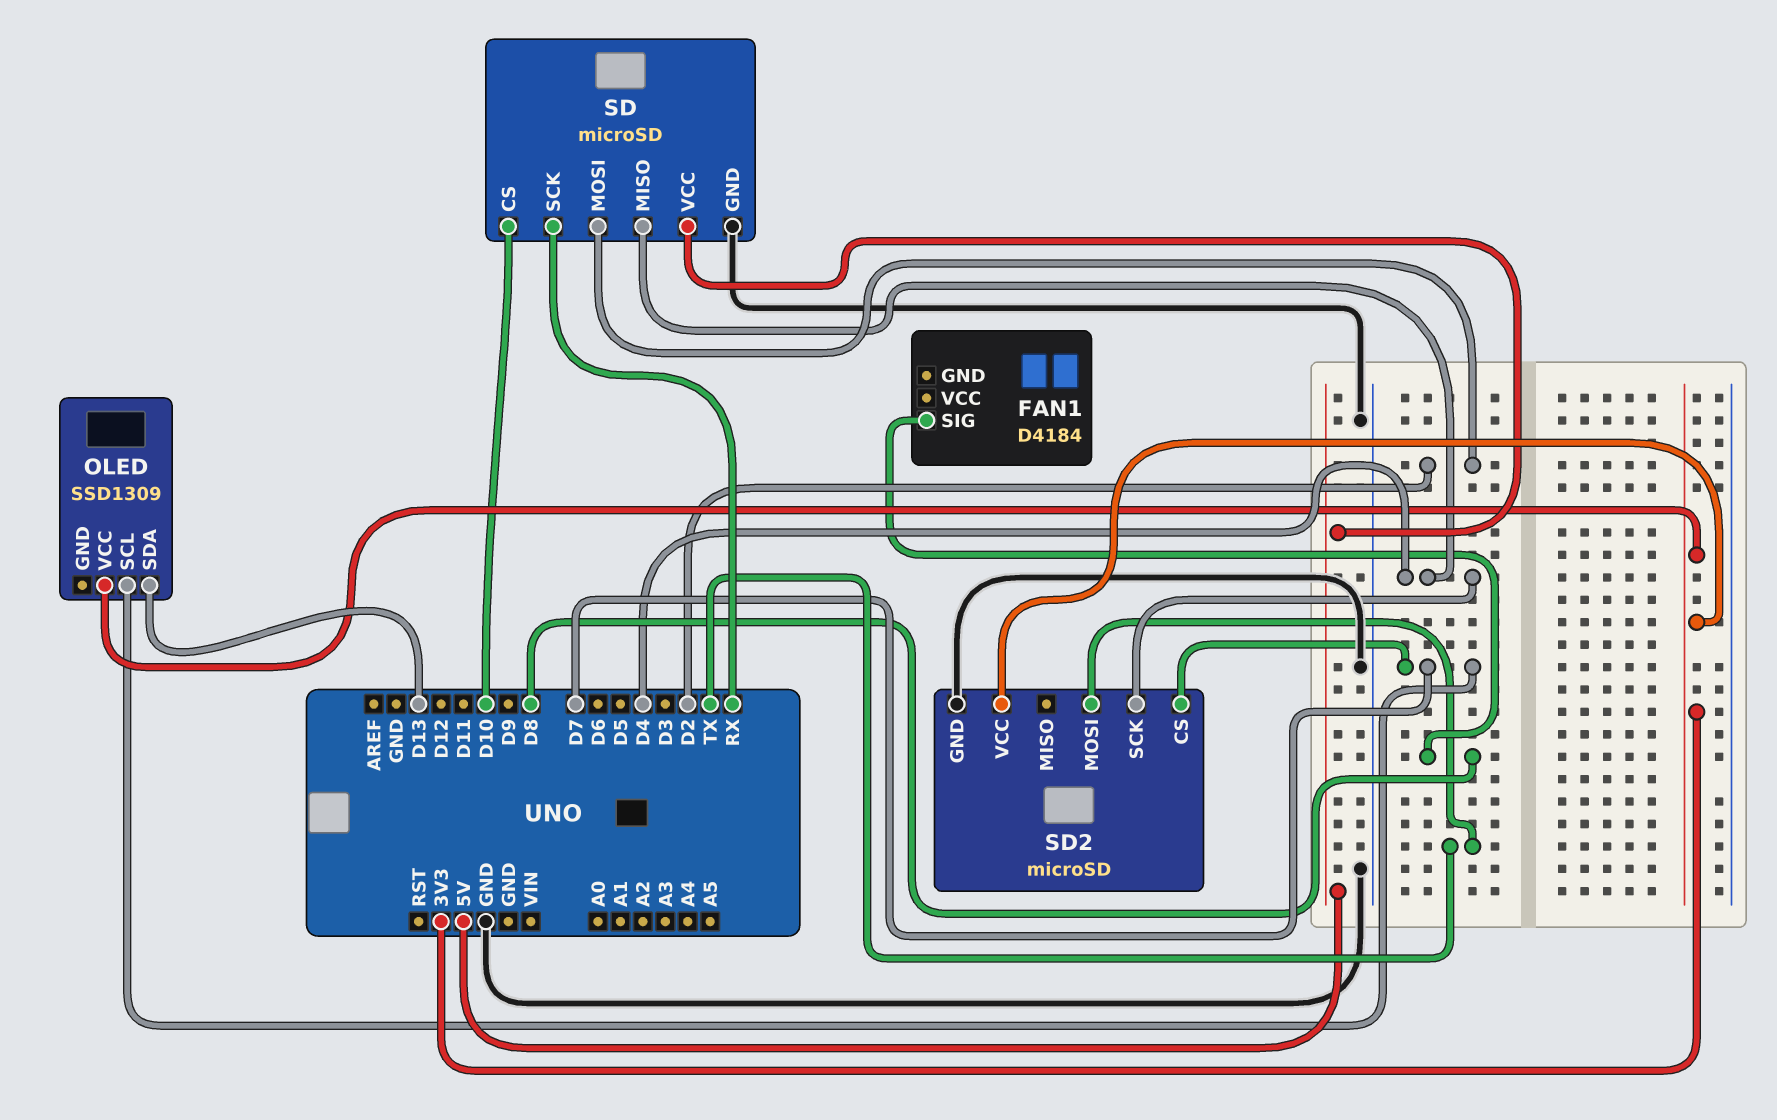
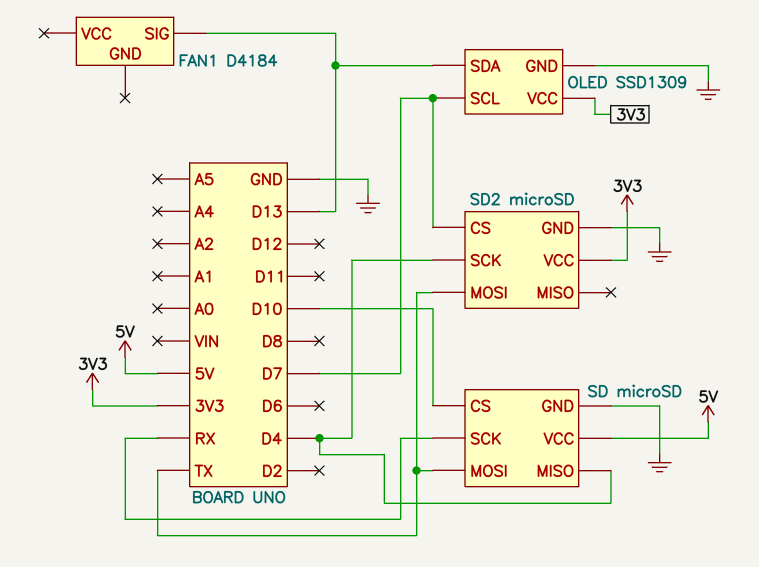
FAN1 pin SIG: D8 -> D13
OLED pin GND: none -> GND
SD pin MOSI: D2 -> TX

